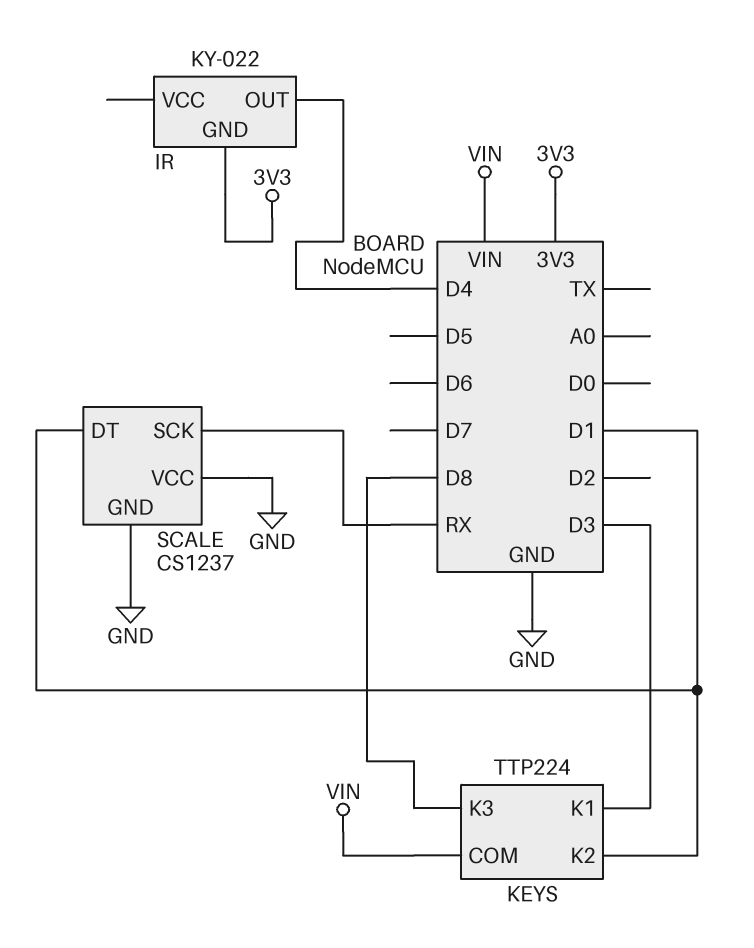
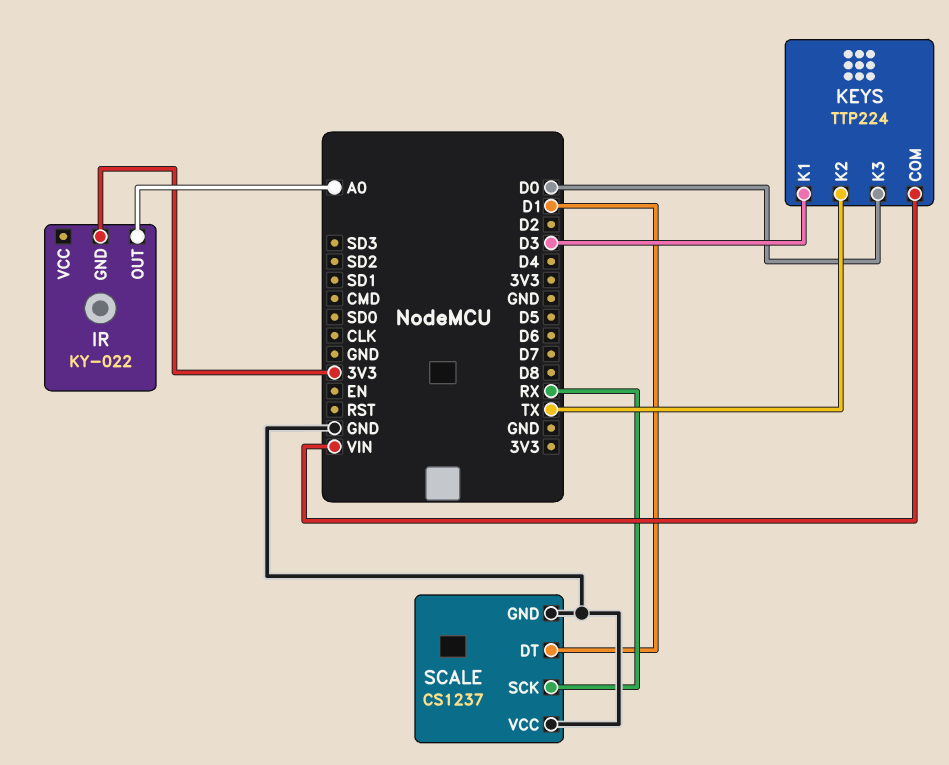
IR pin OUT: D4 -> A0
KEYS pin K2: D1 -> TX
KEYS pin K3: D8 -> D0

